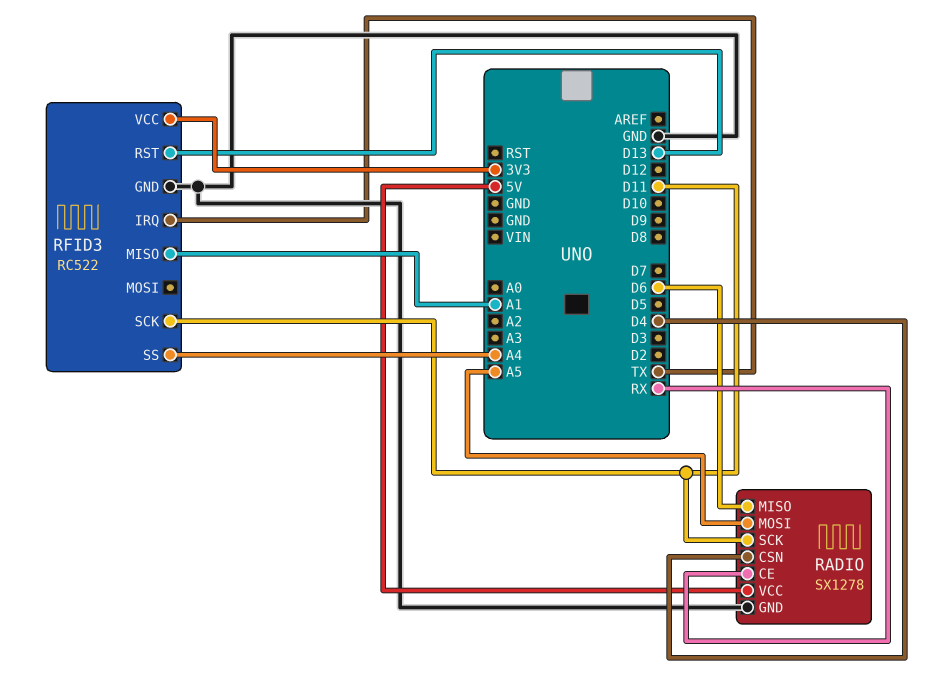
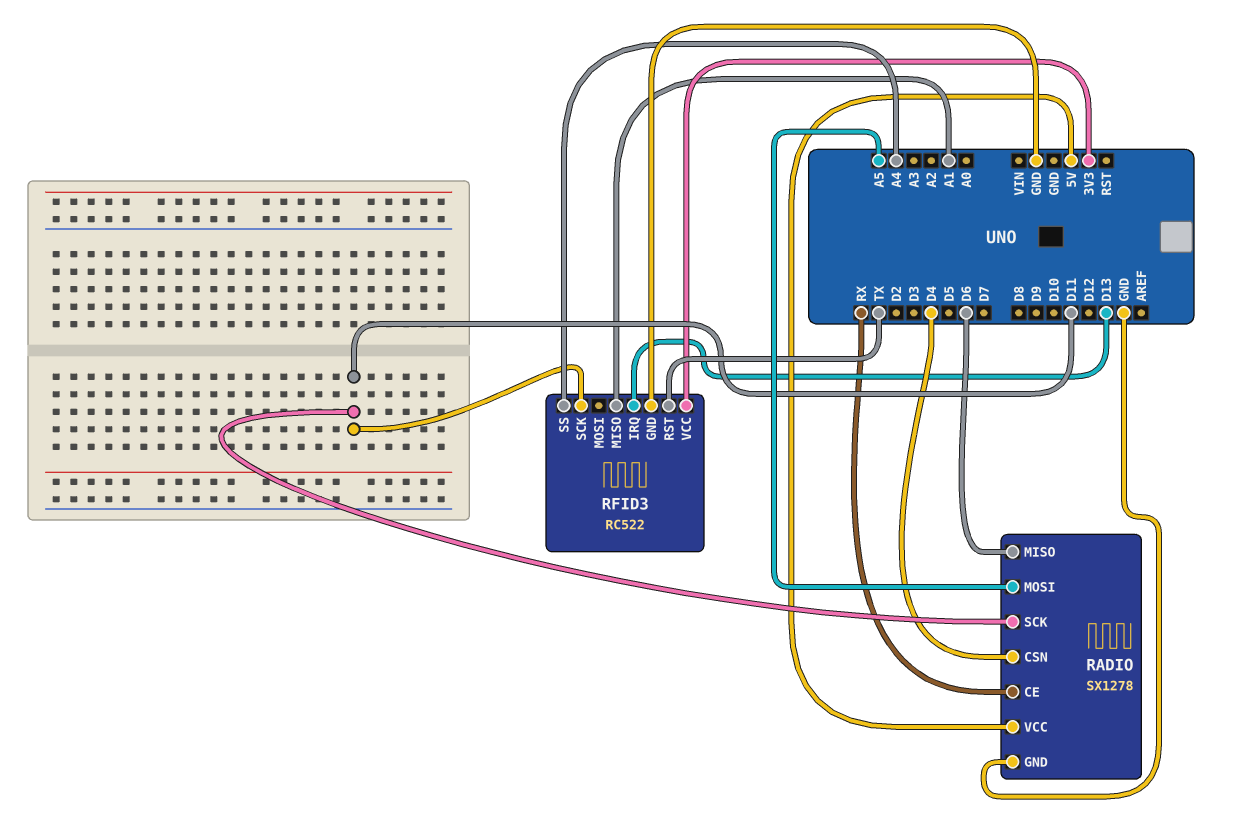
RFID3 pin IRQ: TX -> D13
RFID3 pin RST: D13 -> TX

